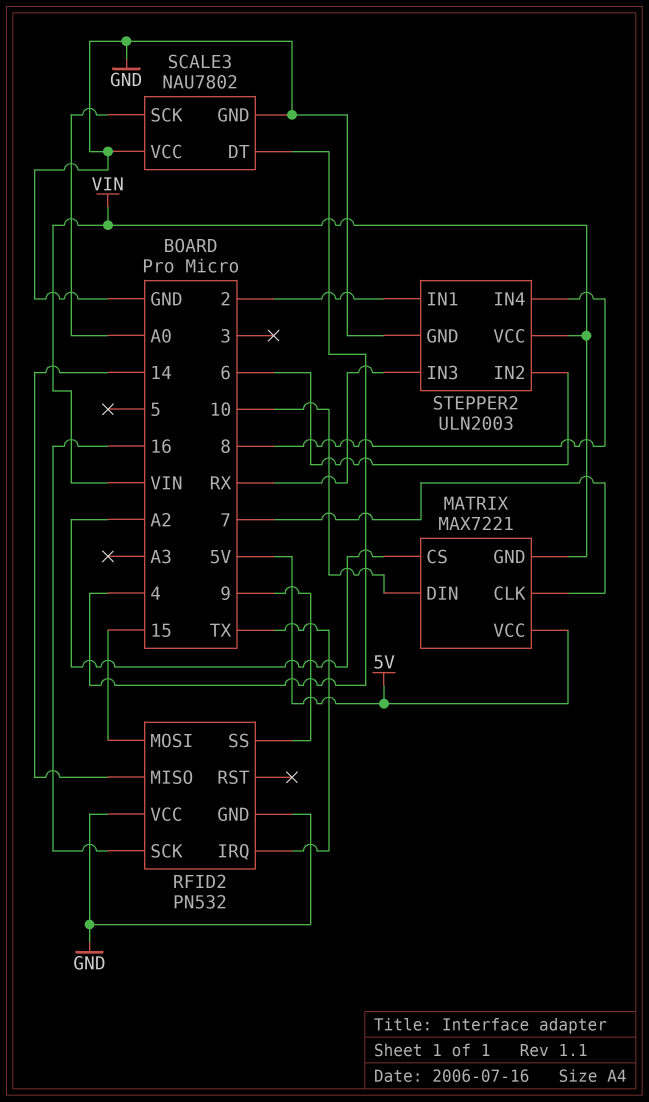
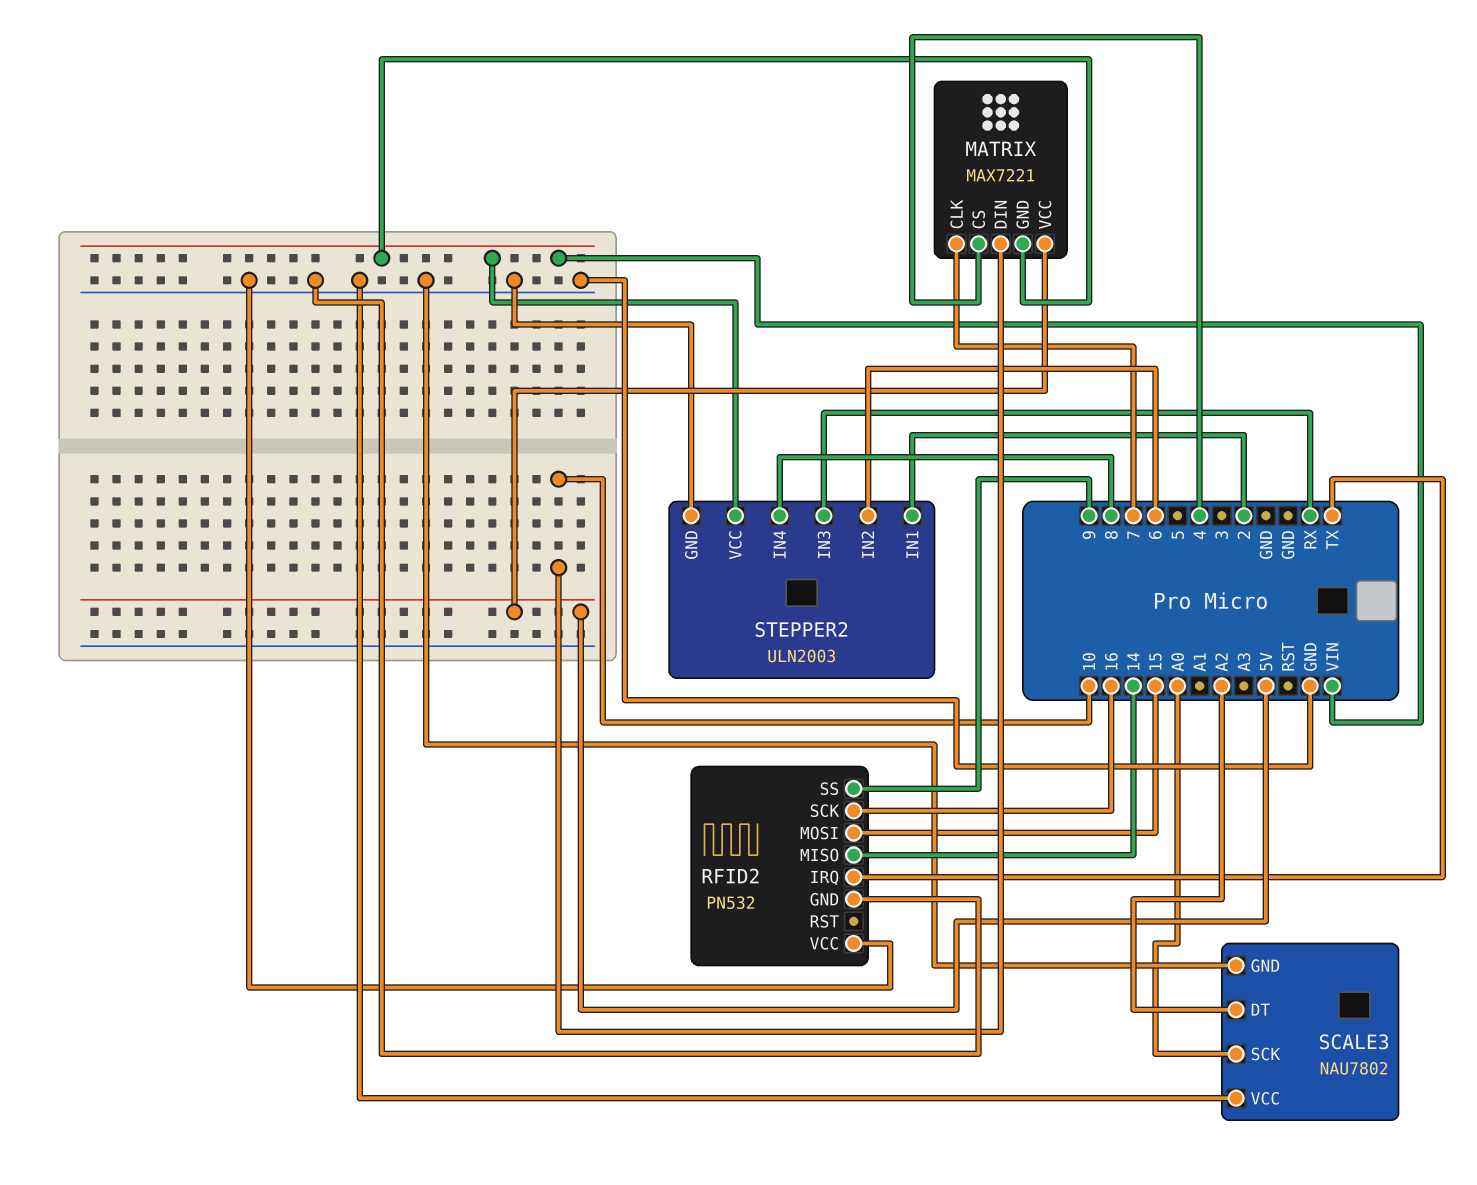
MATRIX pin CS: A2 -> 4
SCALE3 pin DT: 4 -> A2

